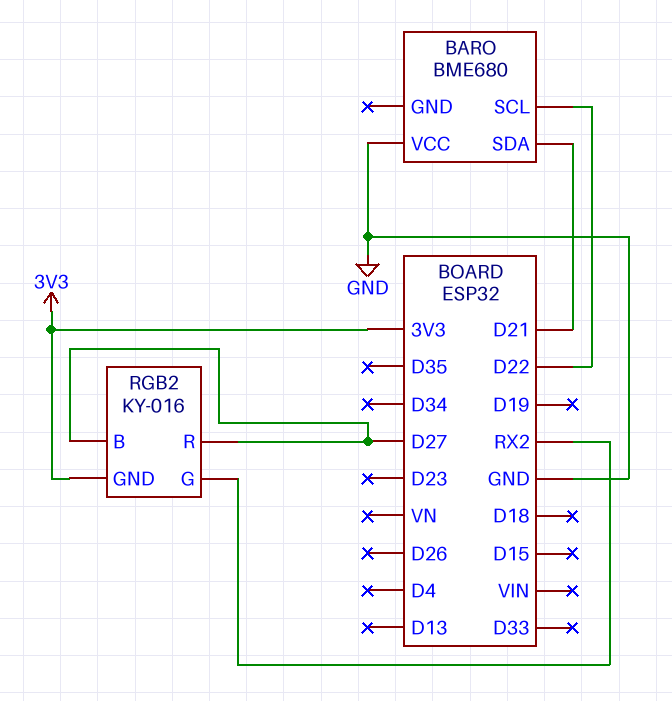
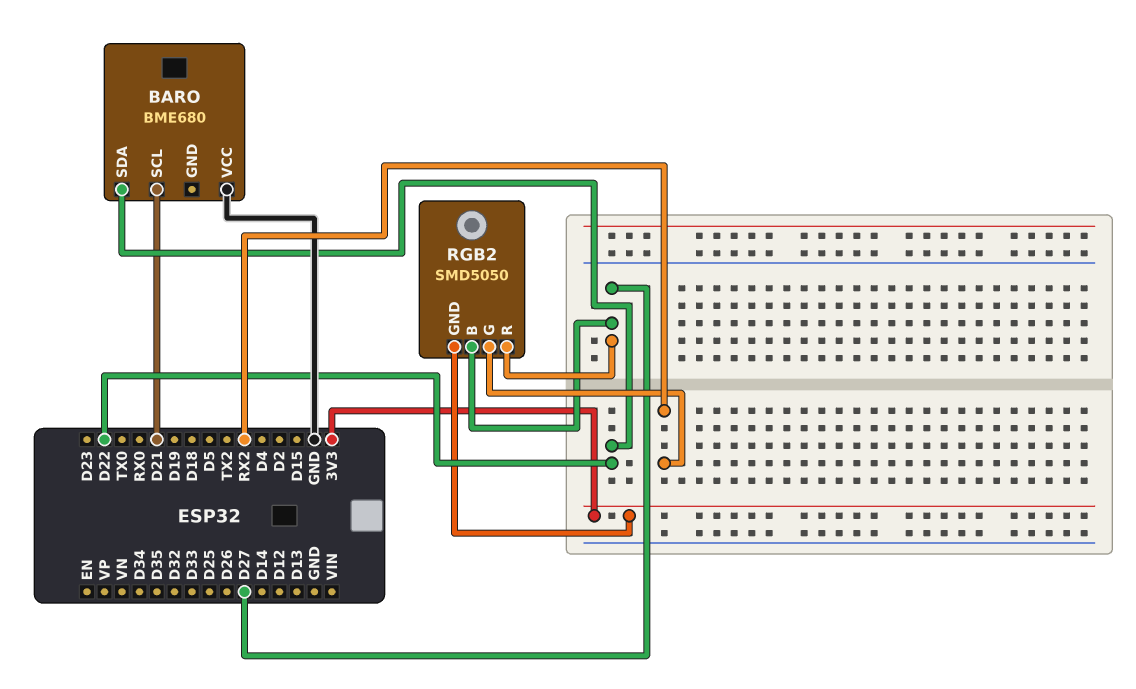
BARO pin SCL: D22 -> D21
BARO pin SDA: D21 -> D22
RGB2: KY-016 -> SMD5050

